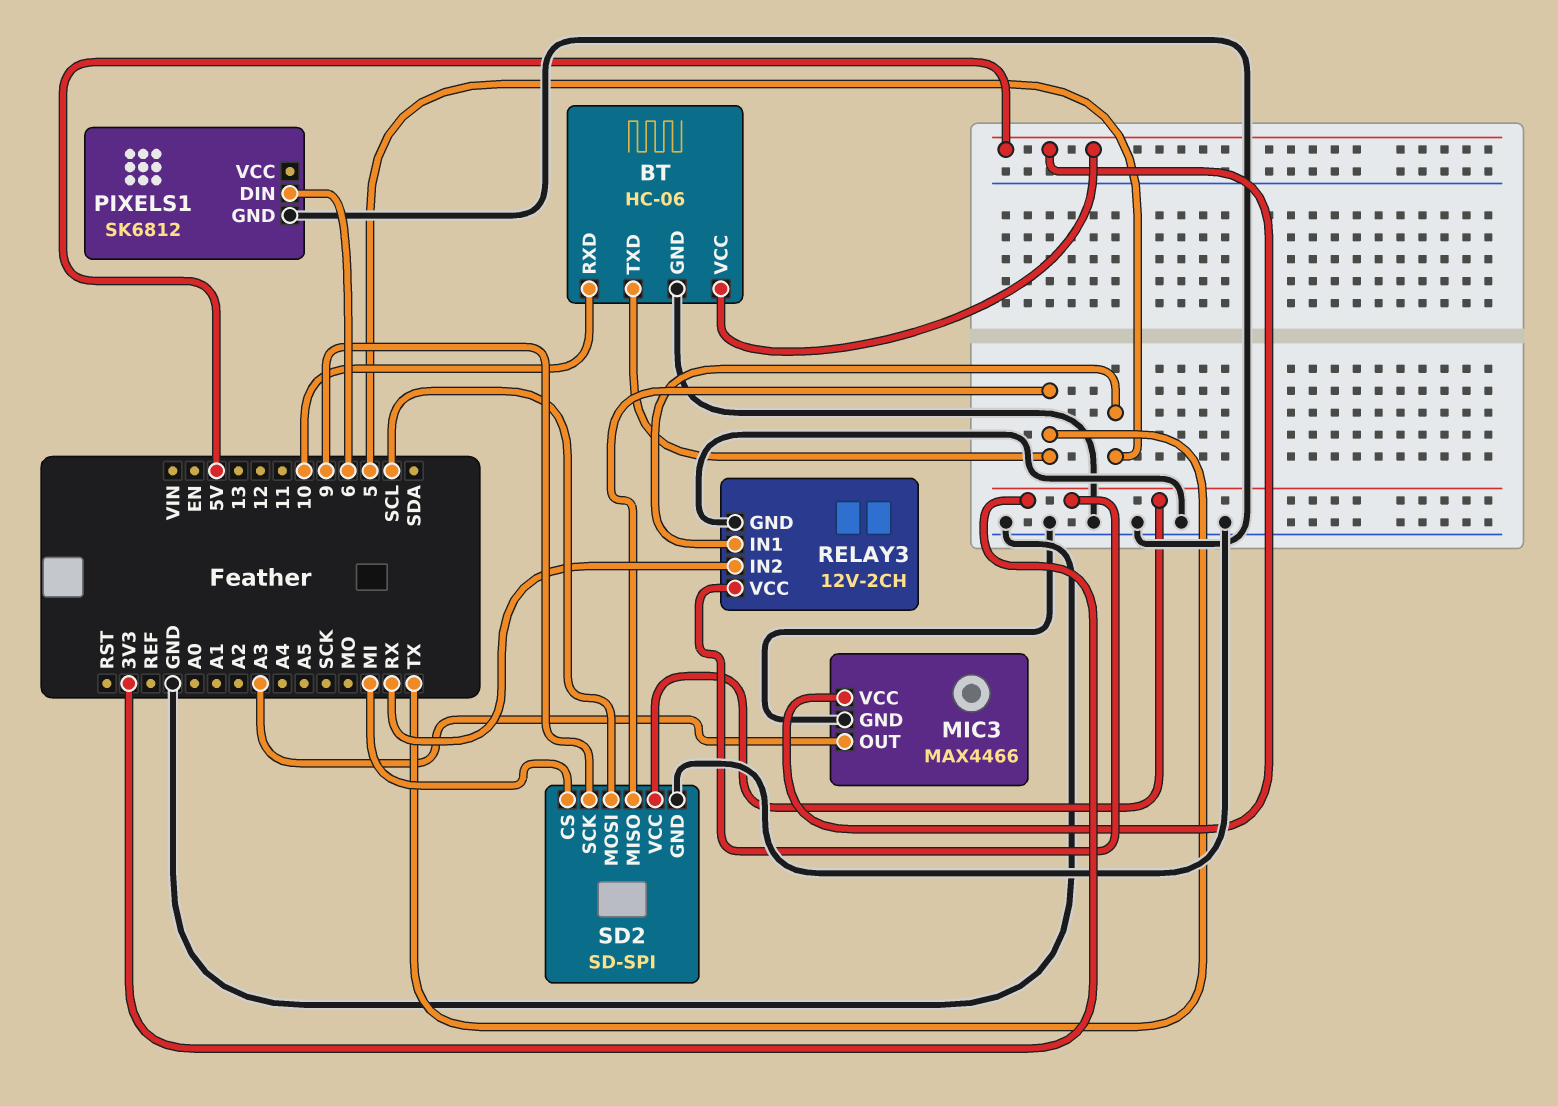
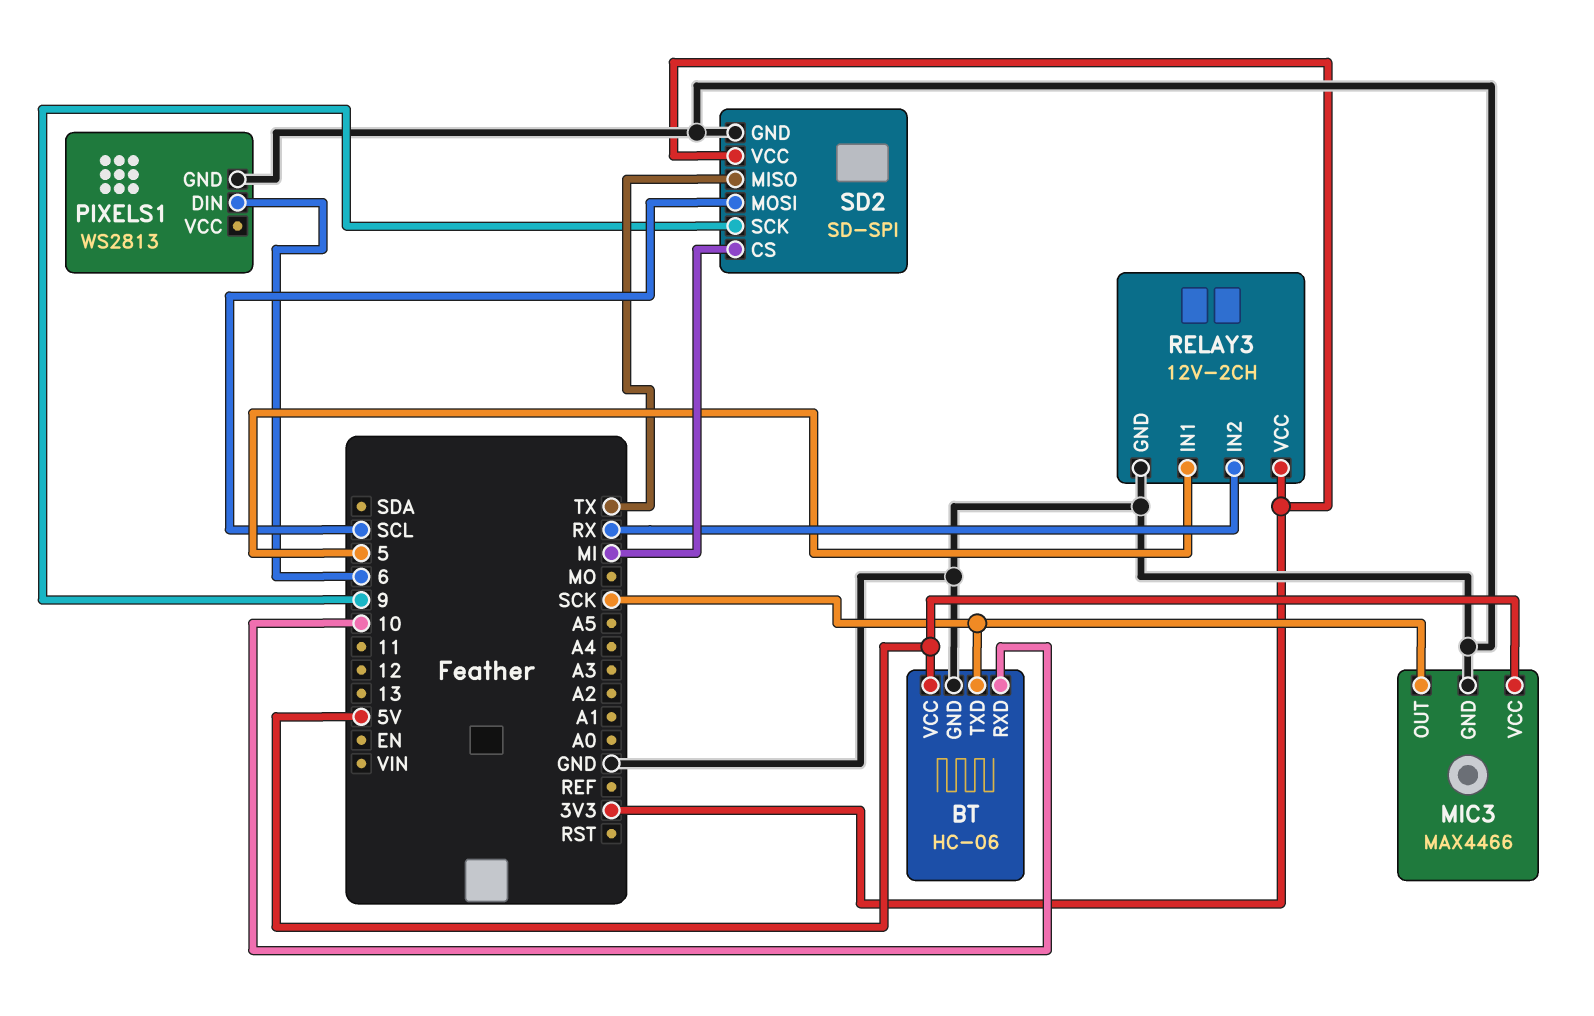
BT pin TXD: TX -> SCK
MIC3 pin OUT: A3 -> SCK
PIXELS1: SK6812 -> WS2813

